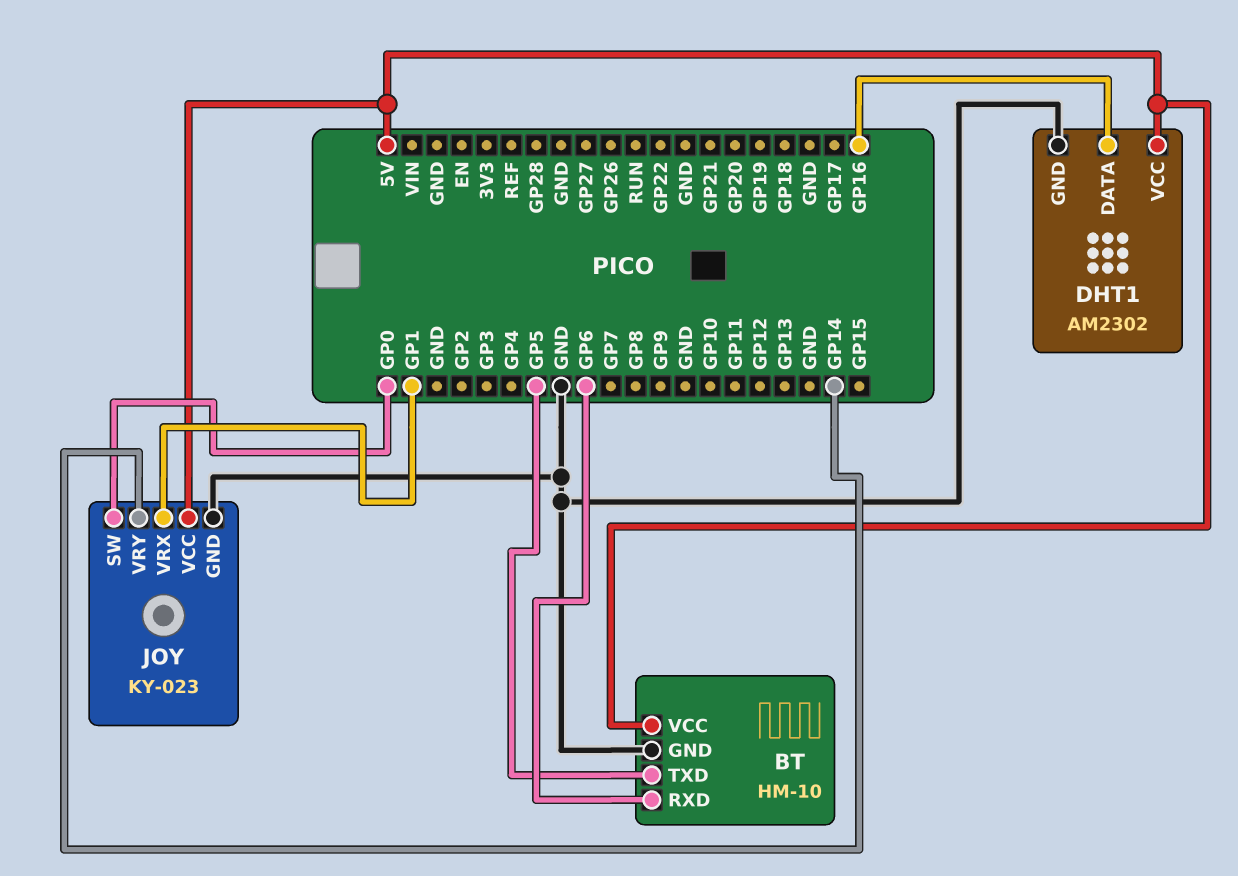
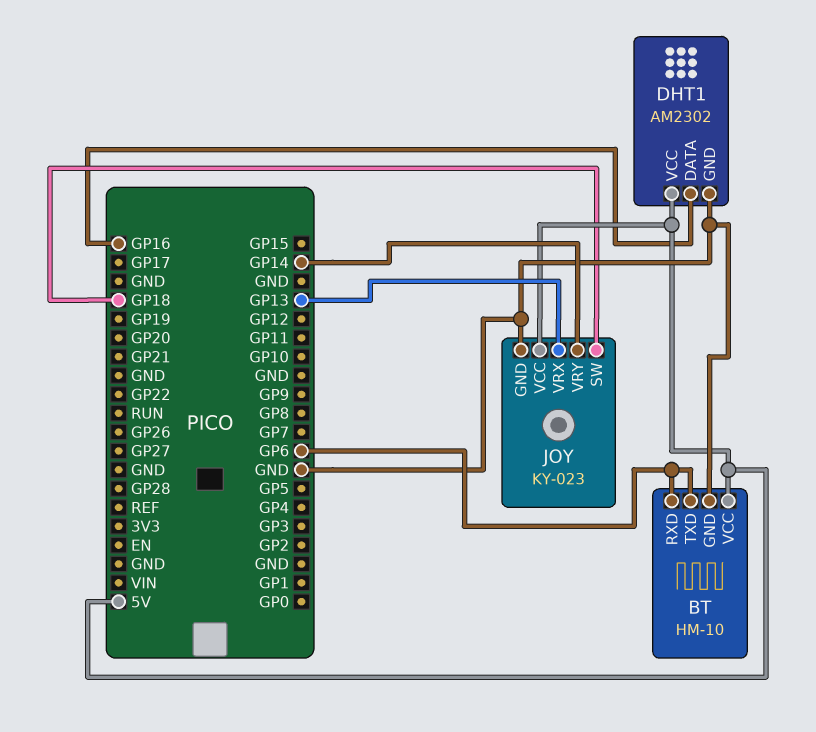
BT pin TXD: GP5 -> GP6
JOY pin SW: GP0 -> GP18
JOY pin VRX: GP1 -> GP13

